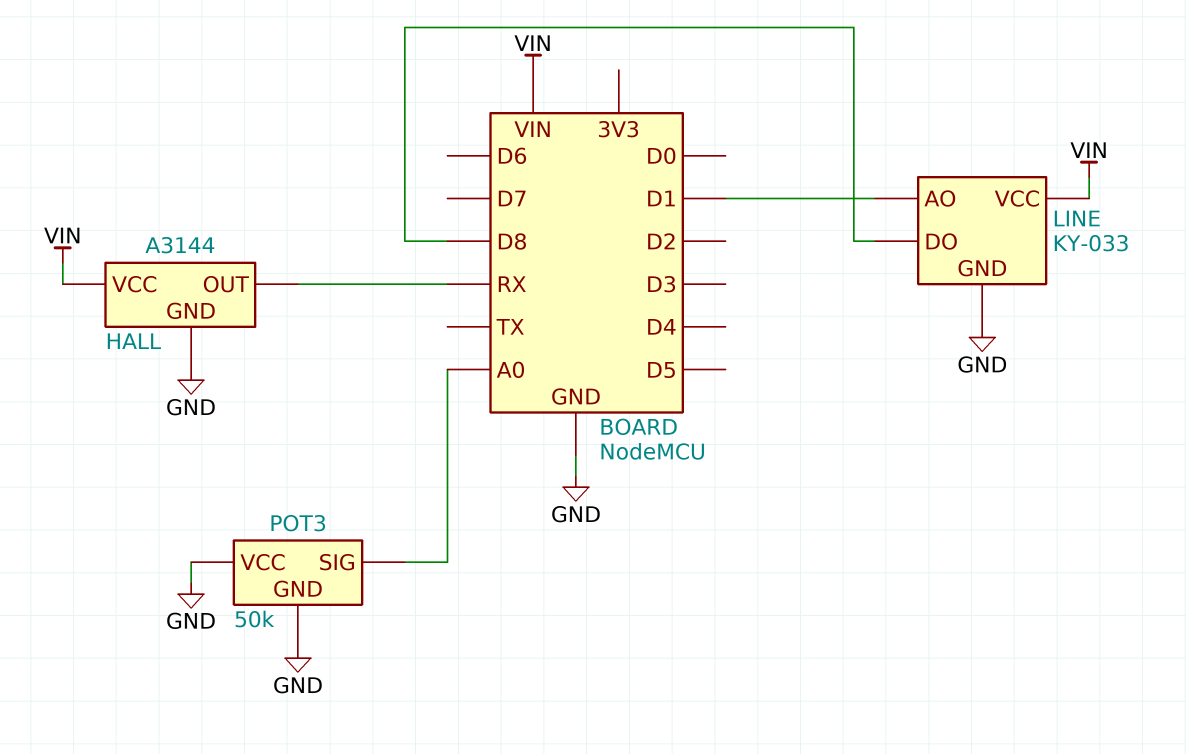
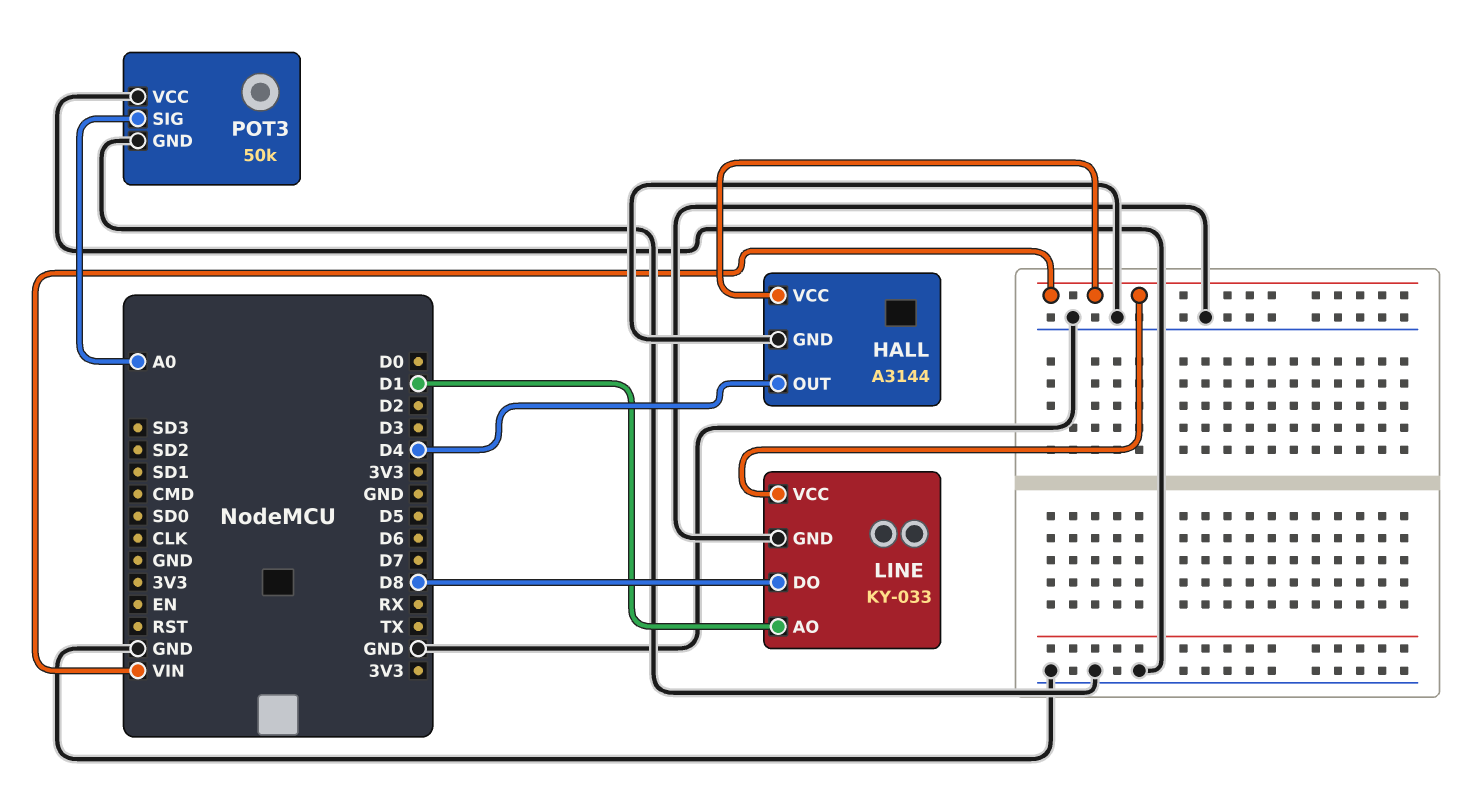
HALL pin OUT: RX -> D4

